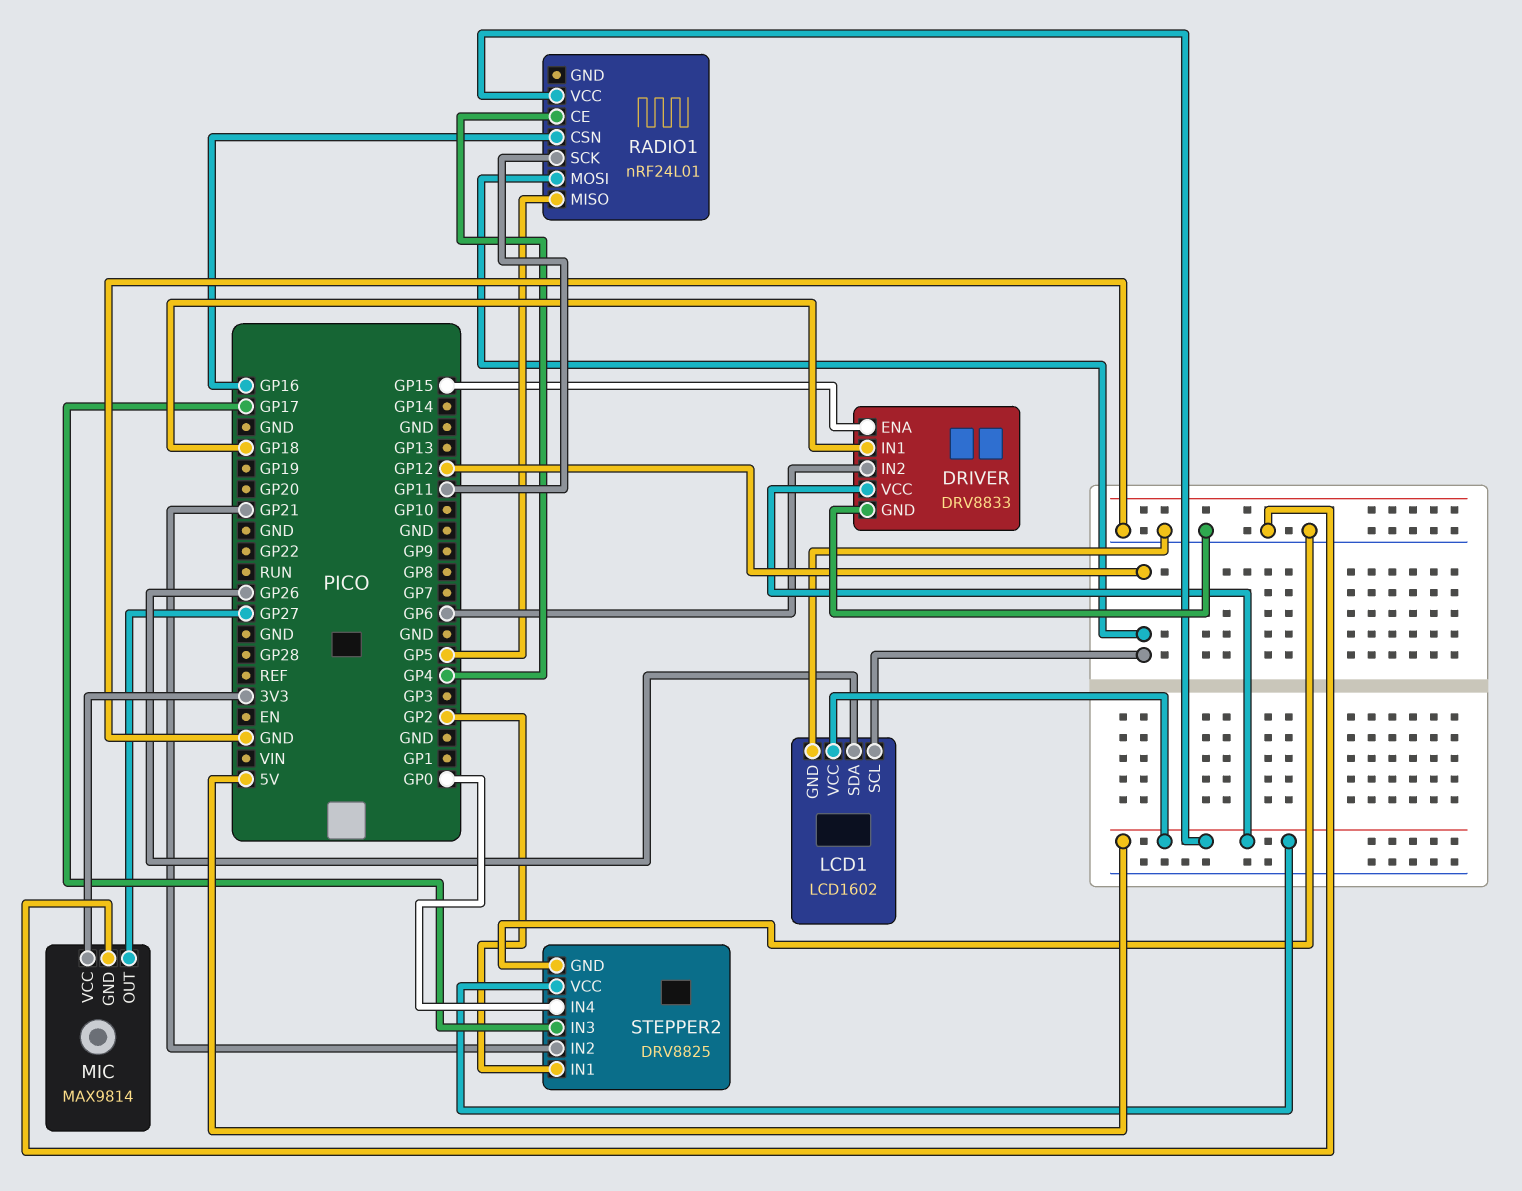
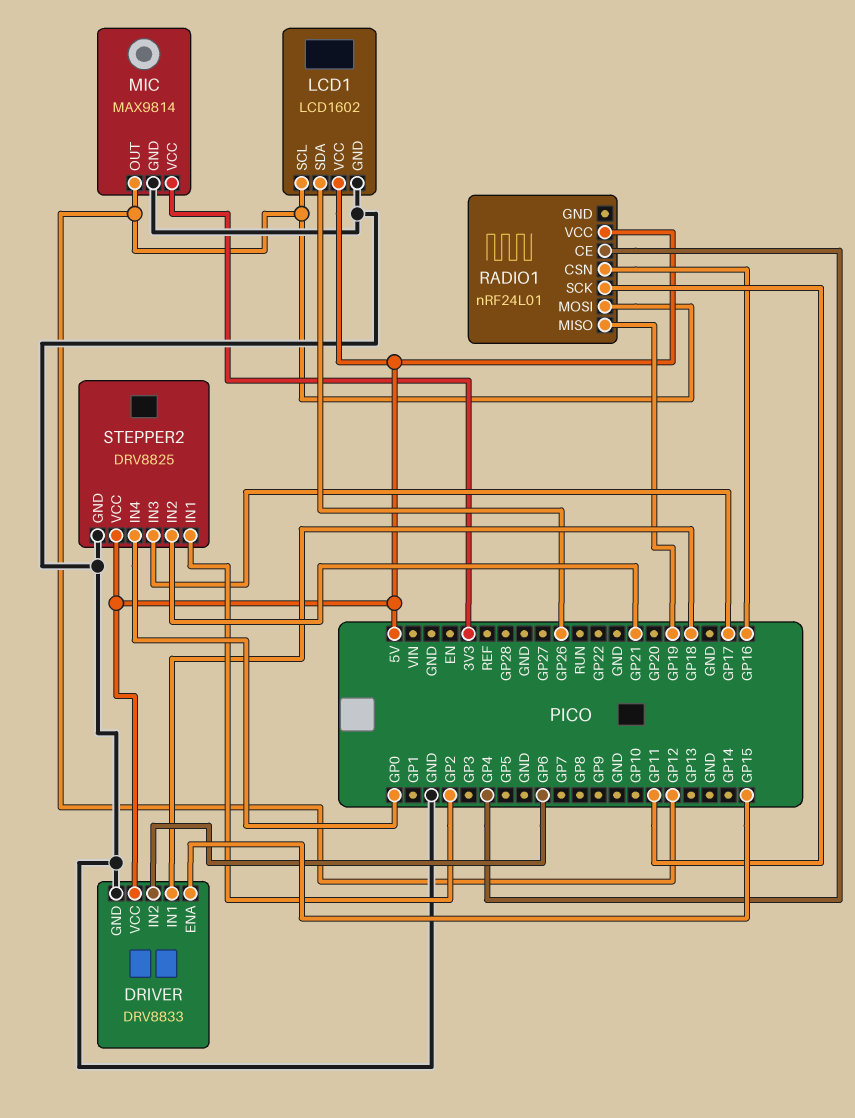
MIC pin OUT: GP27 -> GP12
RADIO1 pin MISO: GP5 -> GP19

